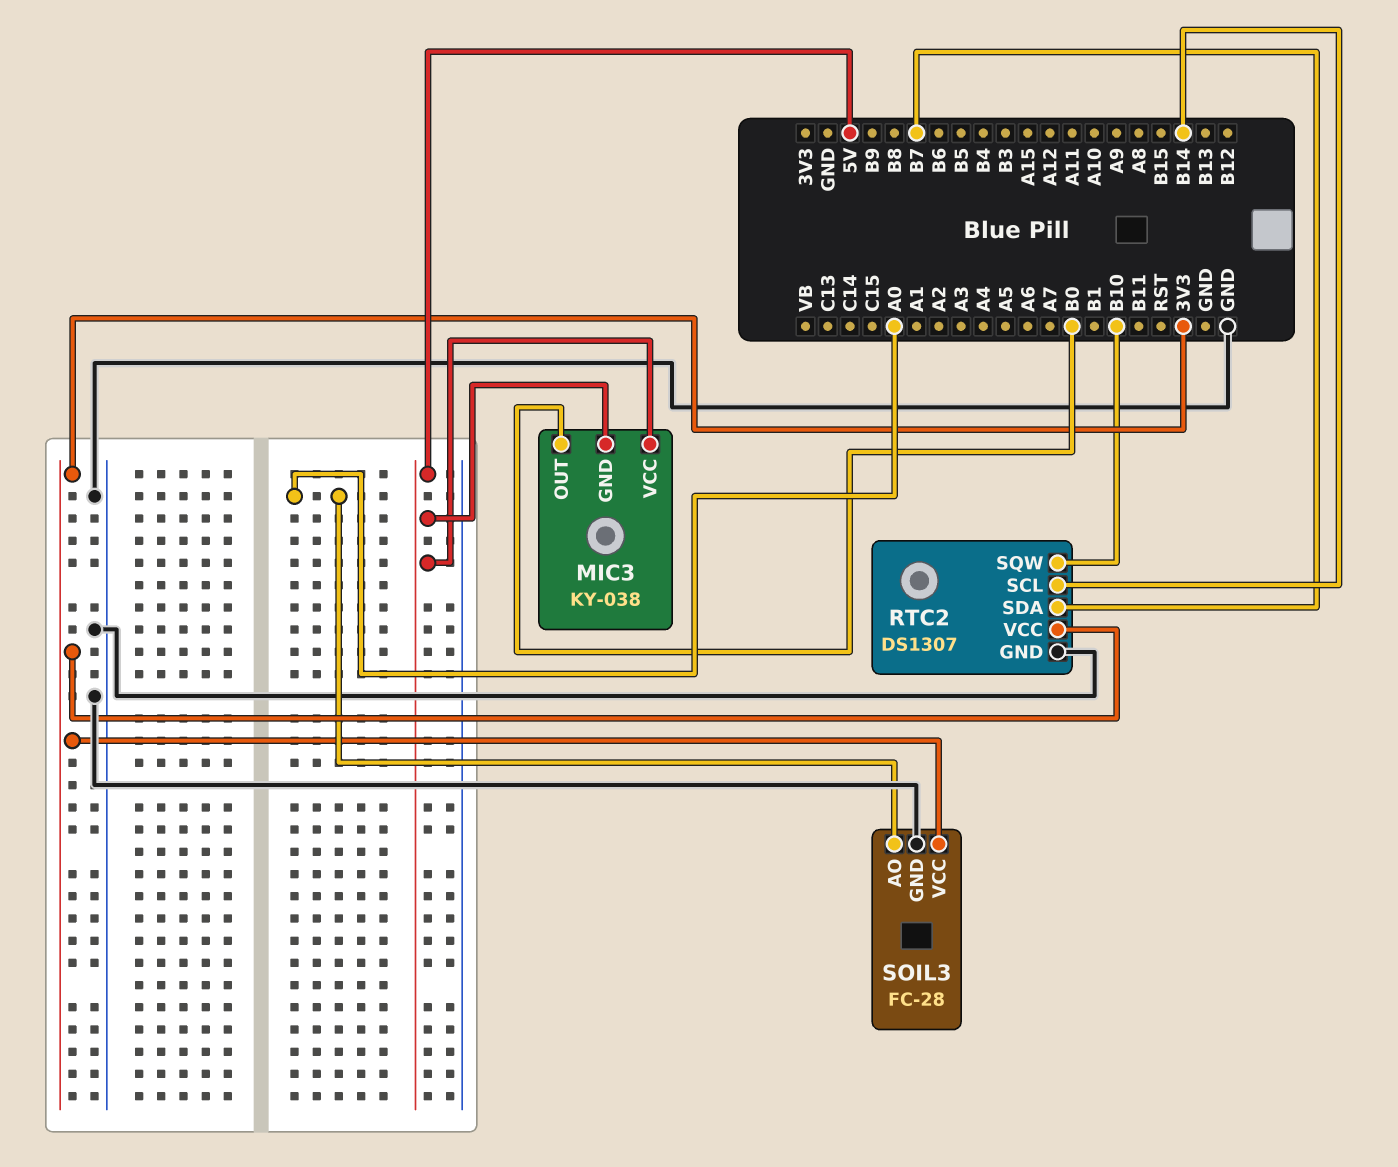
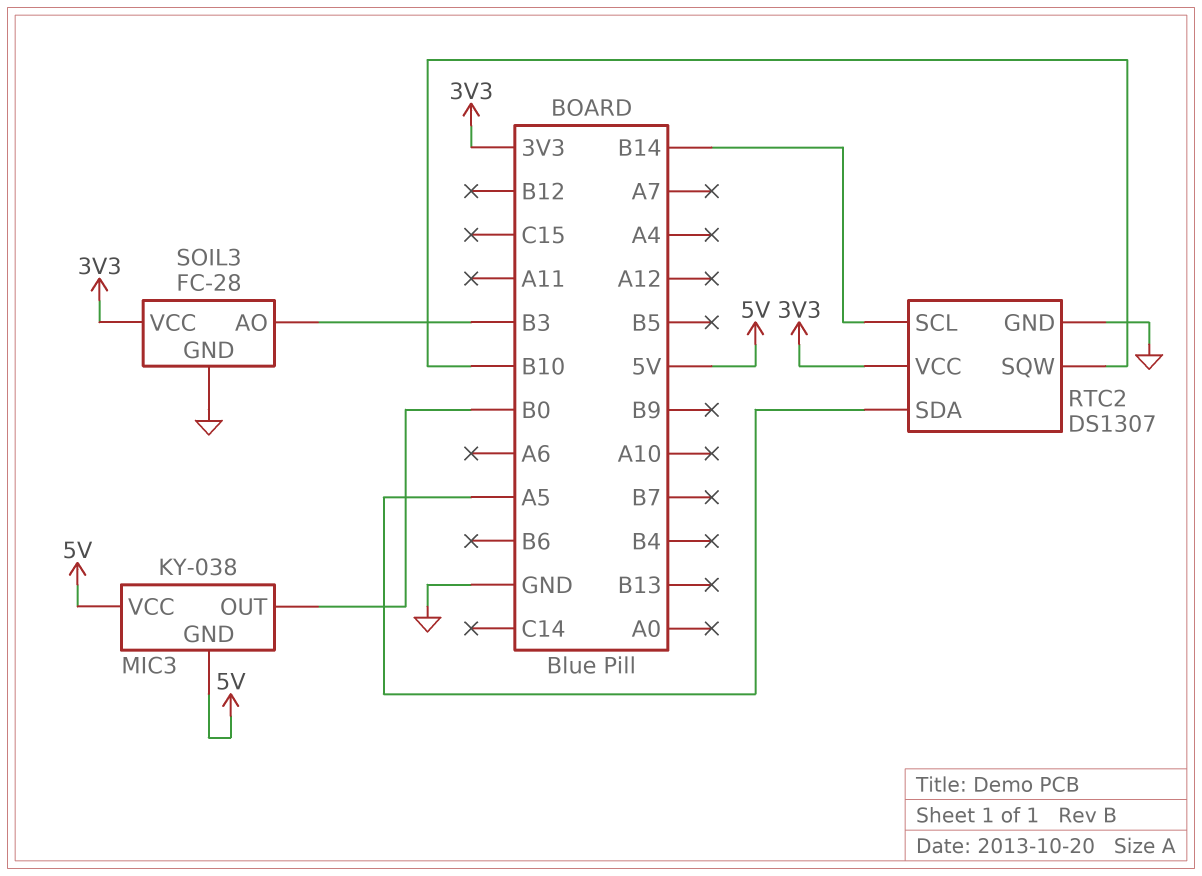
RTC2 pin SDA: B7 -> A5
SOIL3 pin AO: A0 -> B3

